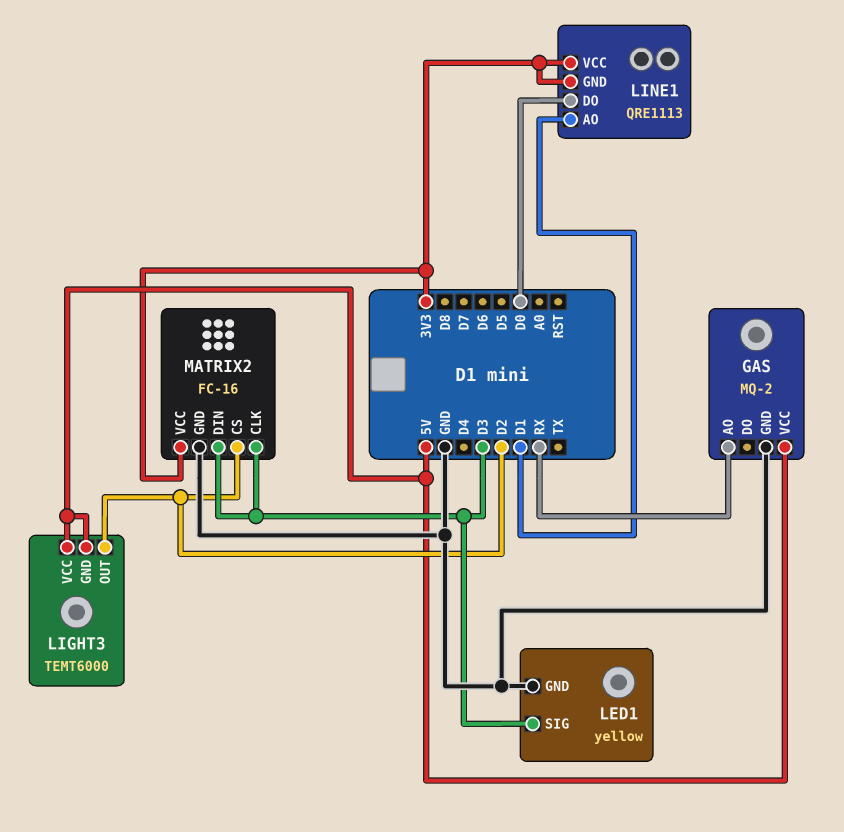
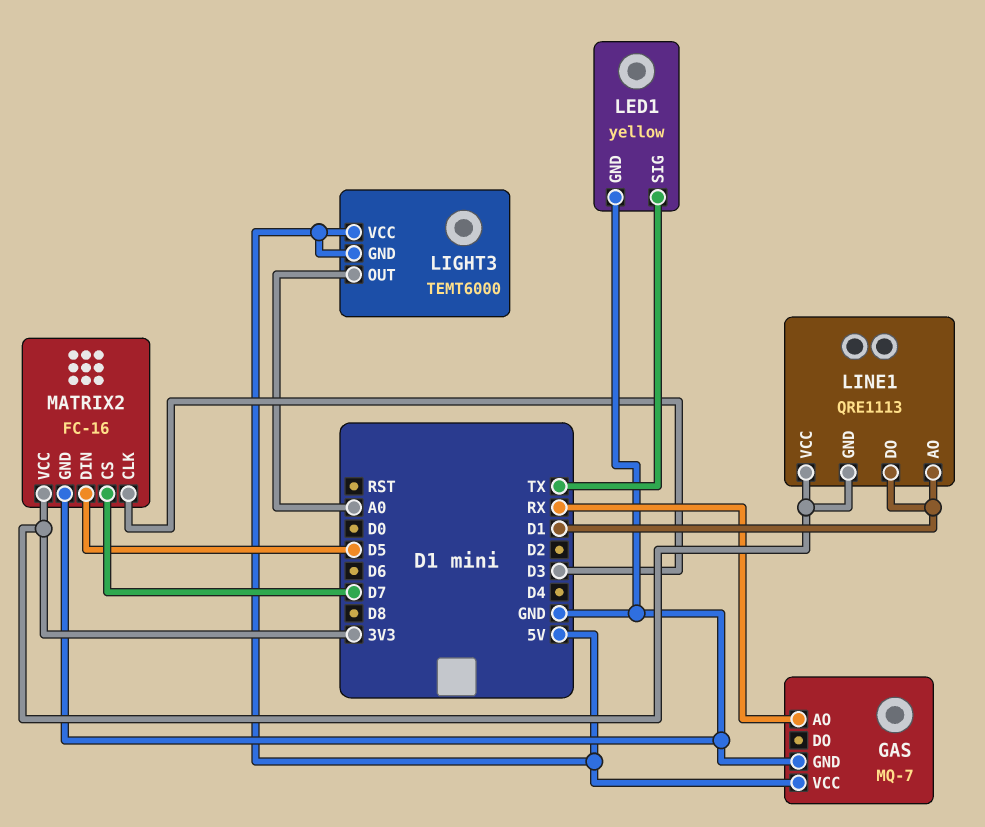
GAS: MQ-2 -> MQ-7
LED1 pin SIG: D3 -> TX
LIGHT3 pin OUT: D2 -> A0
LINE1 pin DO: D0 -> D1
MATRIX2 pin CS: D2 -> D7
MATRIX2 pin DIN: D3 -> D5

